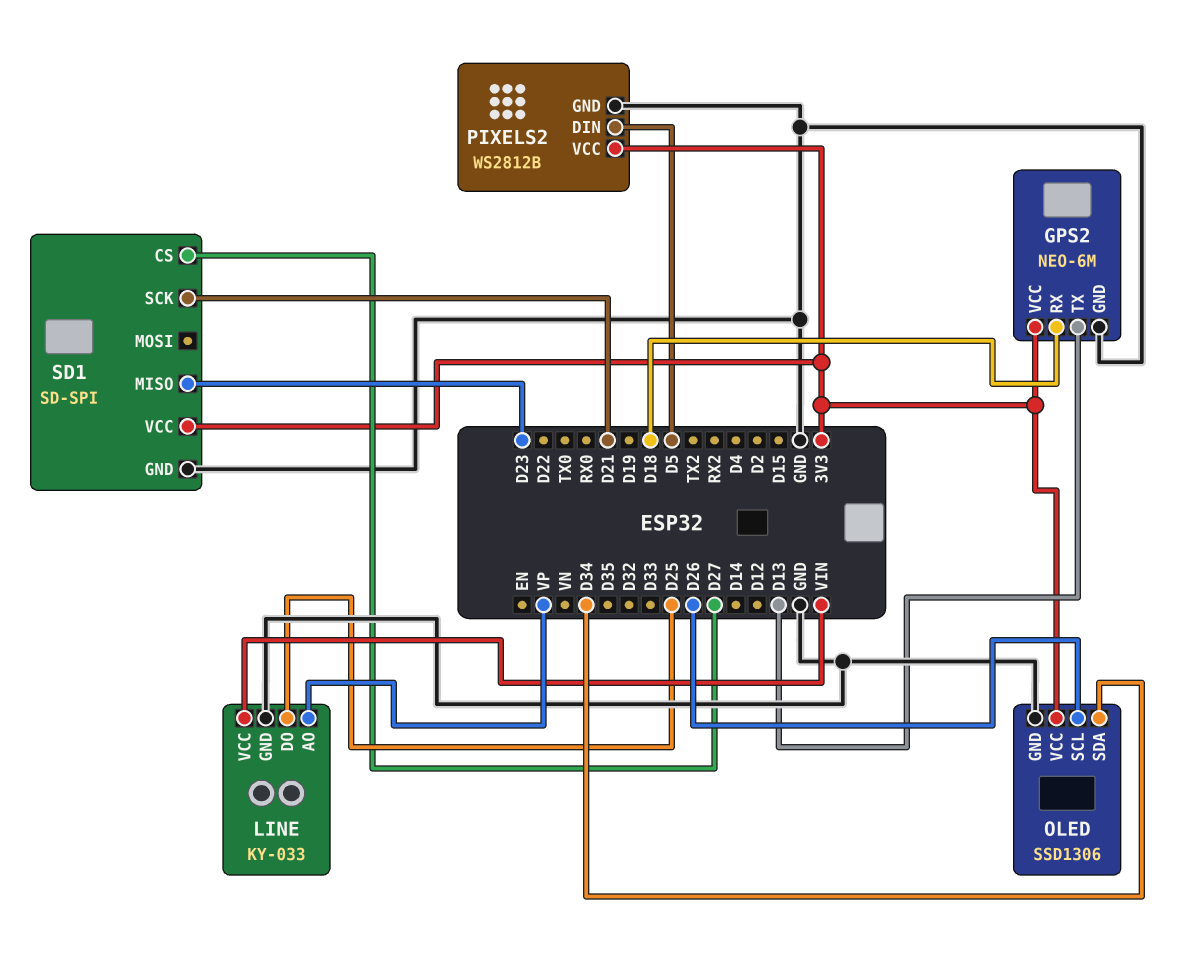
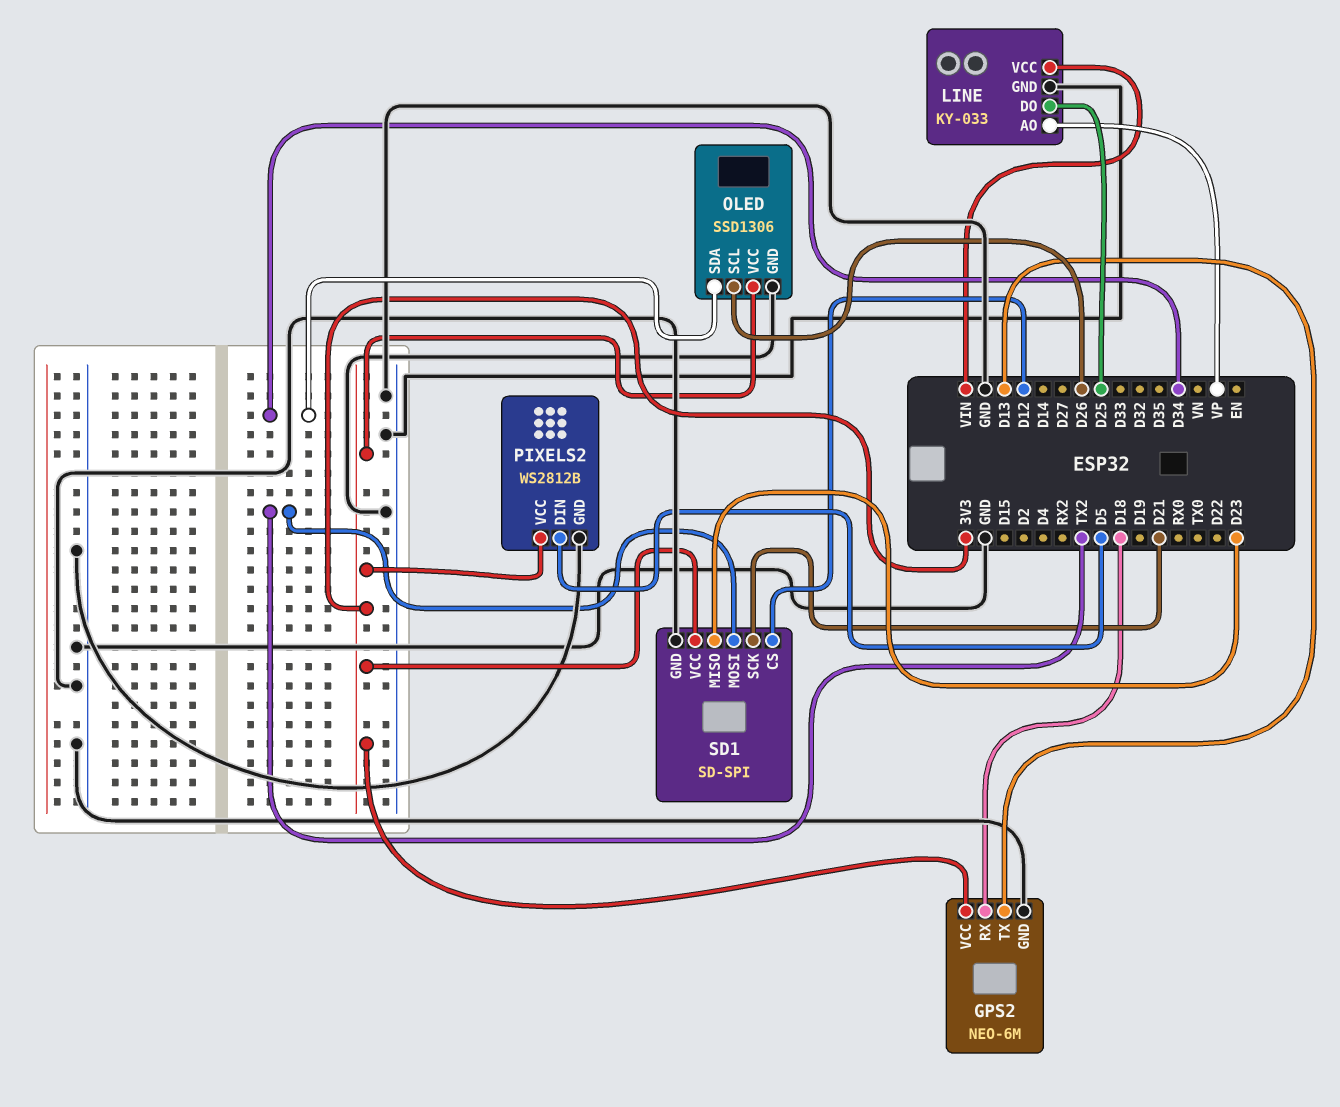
SD1 pin CS: D27 -> D12
SD1 pin MOSI: none -> TX2

